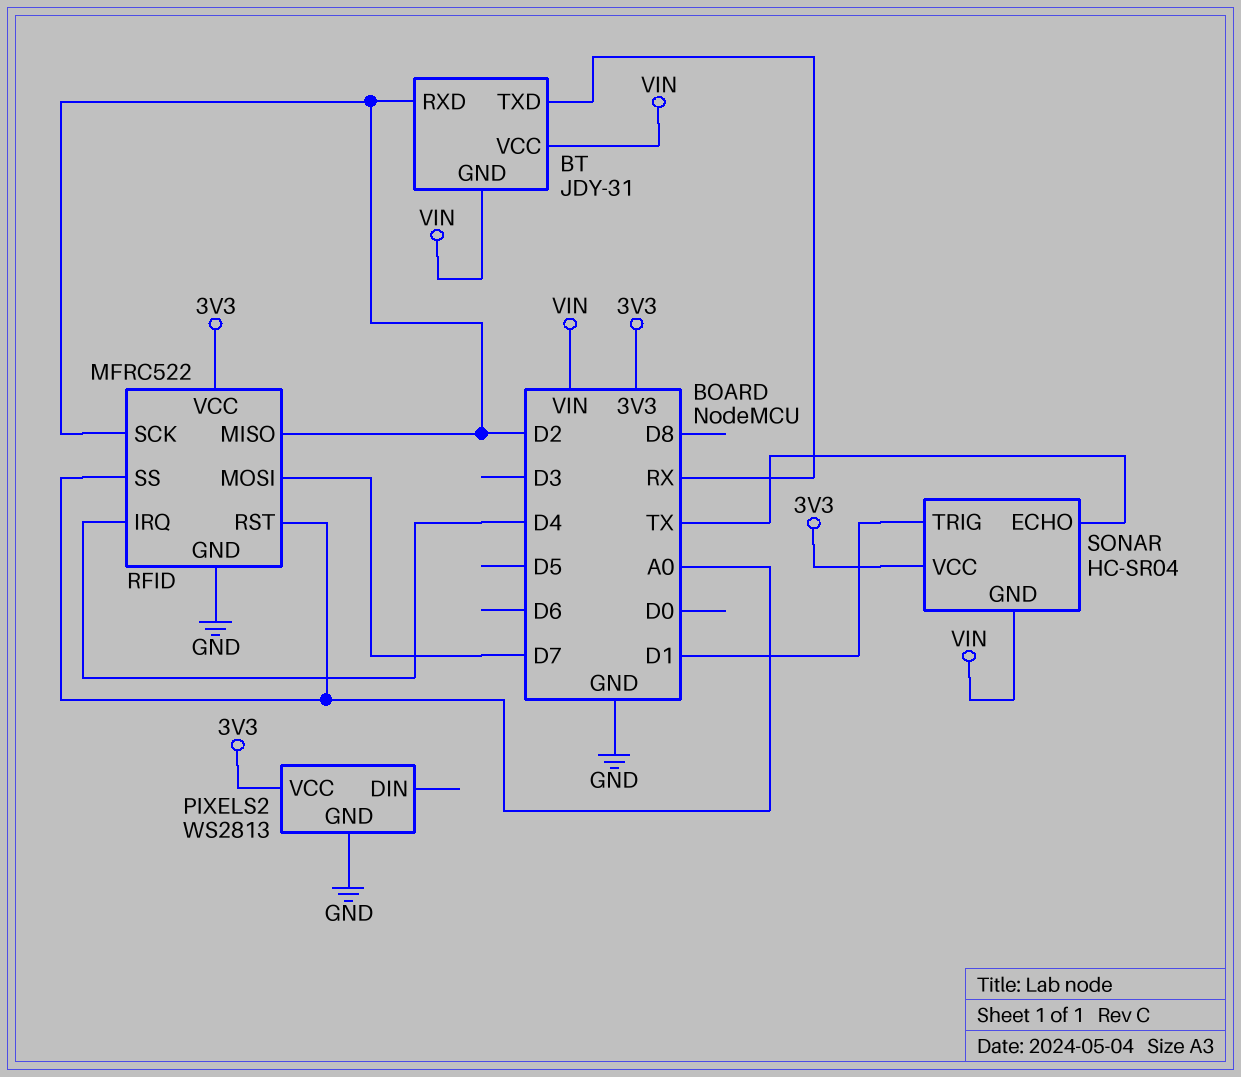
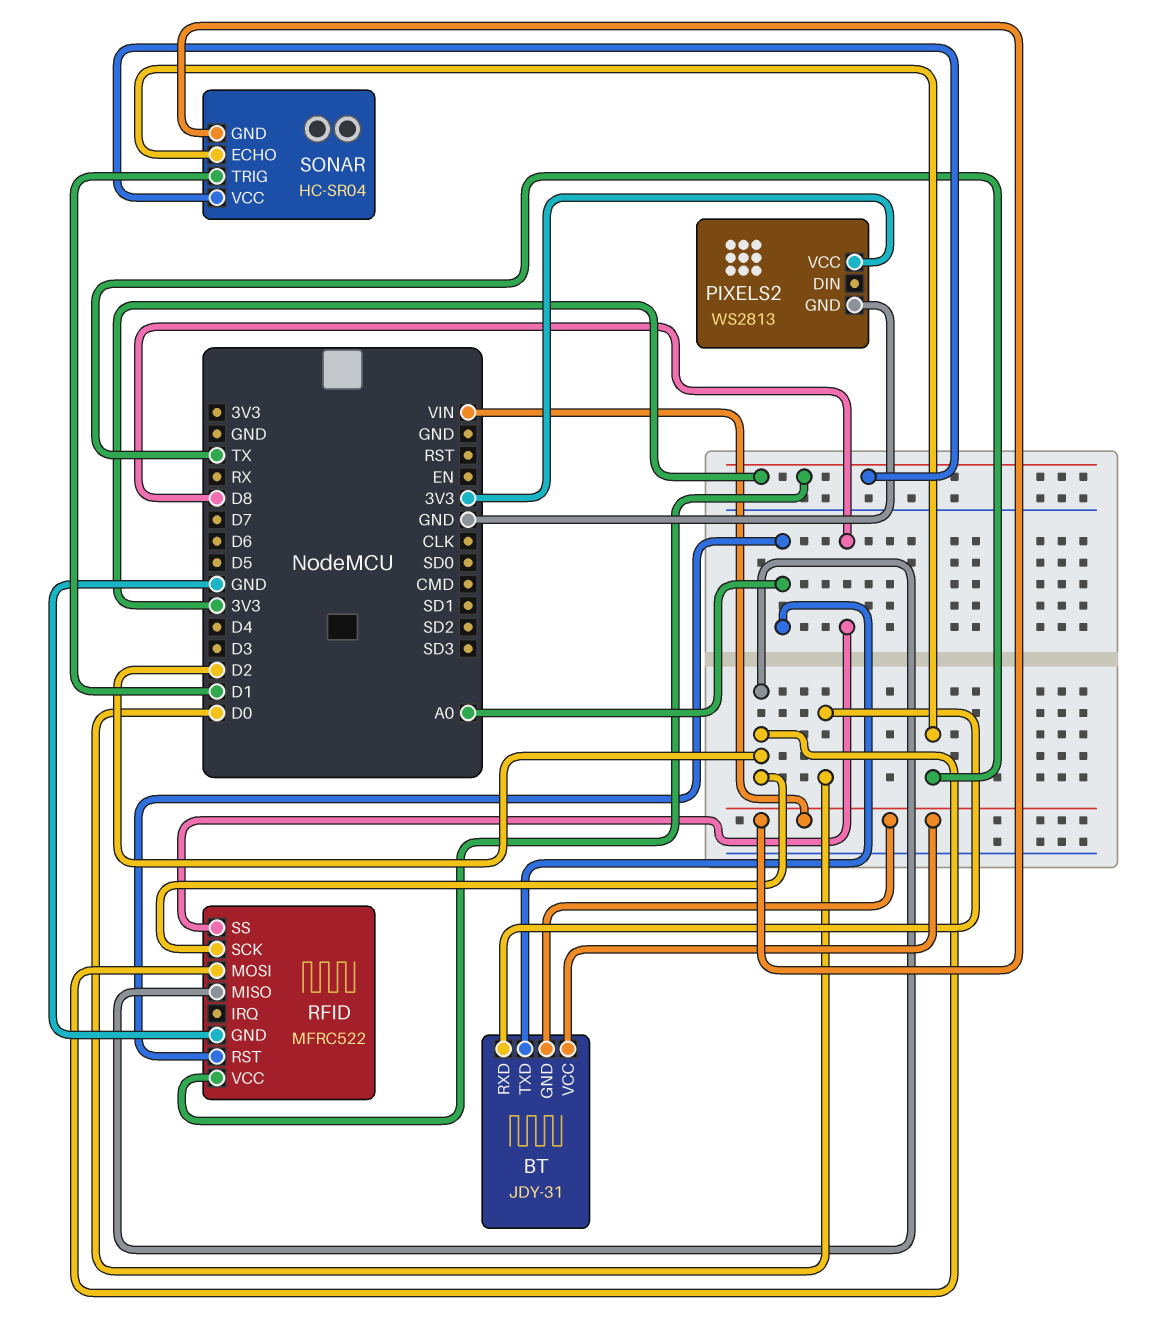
BT pin RXD: D2 -> D0
BT pin TXD: RX -> A0
RFID pin IRQ: D4 -> none
RFID pin MOSI: D7 -> D2
RFID pin SS: A0 -> D8

